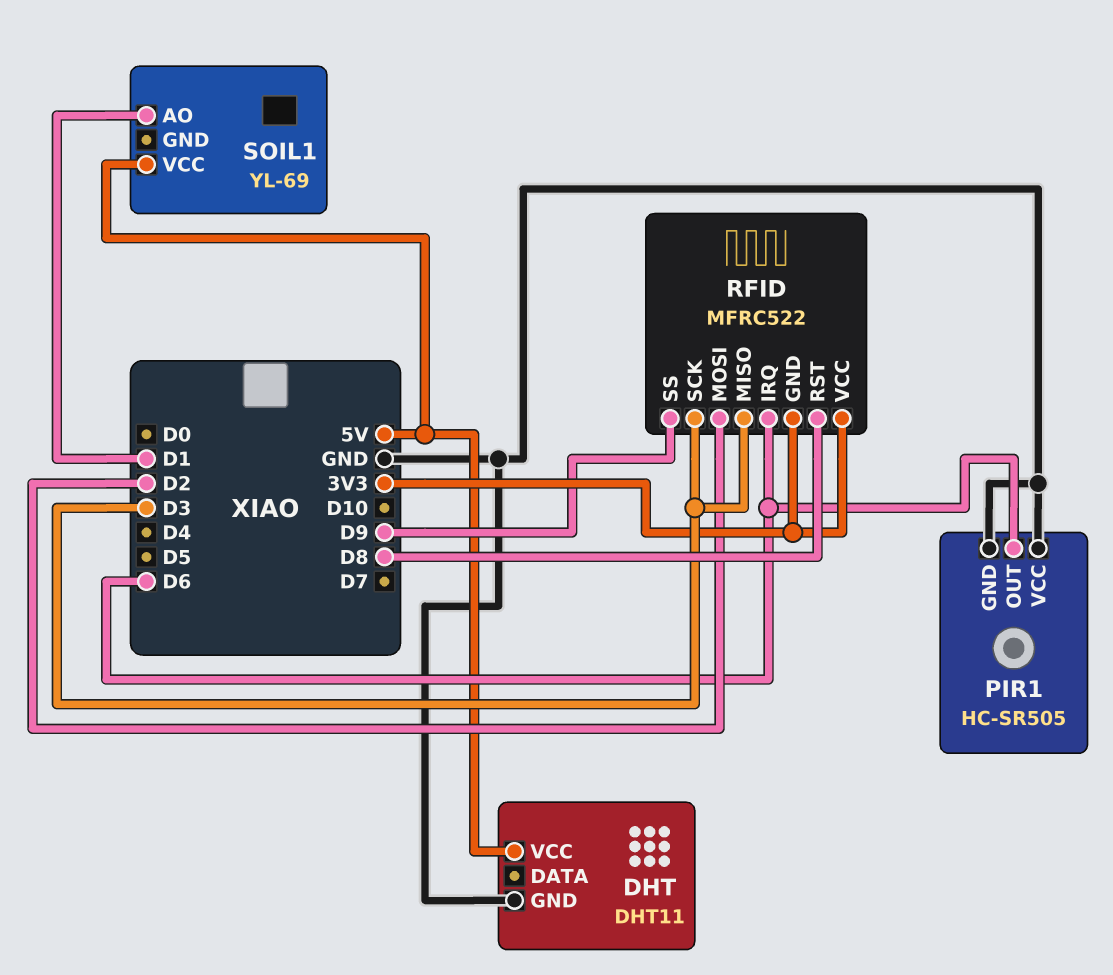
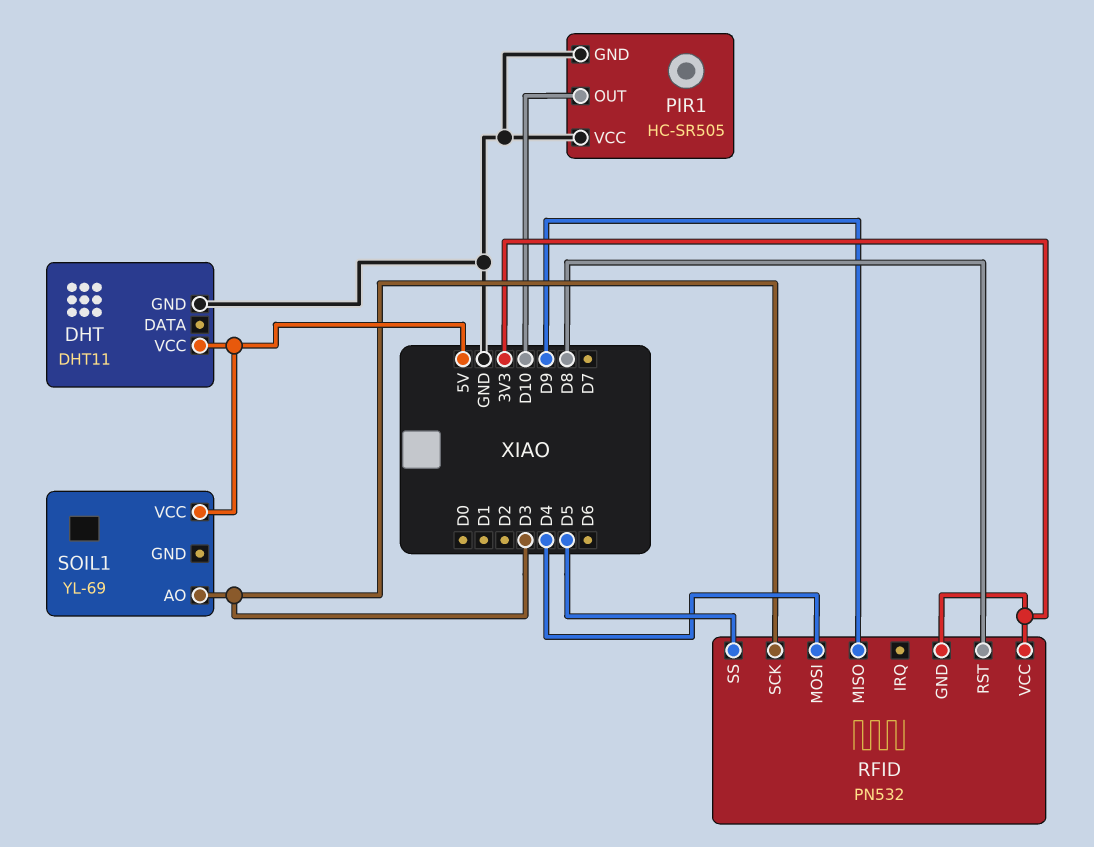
PIR1 pin OUT: D6 -> D10
RFID: MFRC522 -> PN532
RFID pin IRQ: D6 -> none
RFID pin MISO: D3 -> D9
RFID pin MOSI: D2 -> D4
RFID pin SS: D9 -> D5
SOIL1 pin AO: D1 -> D3

